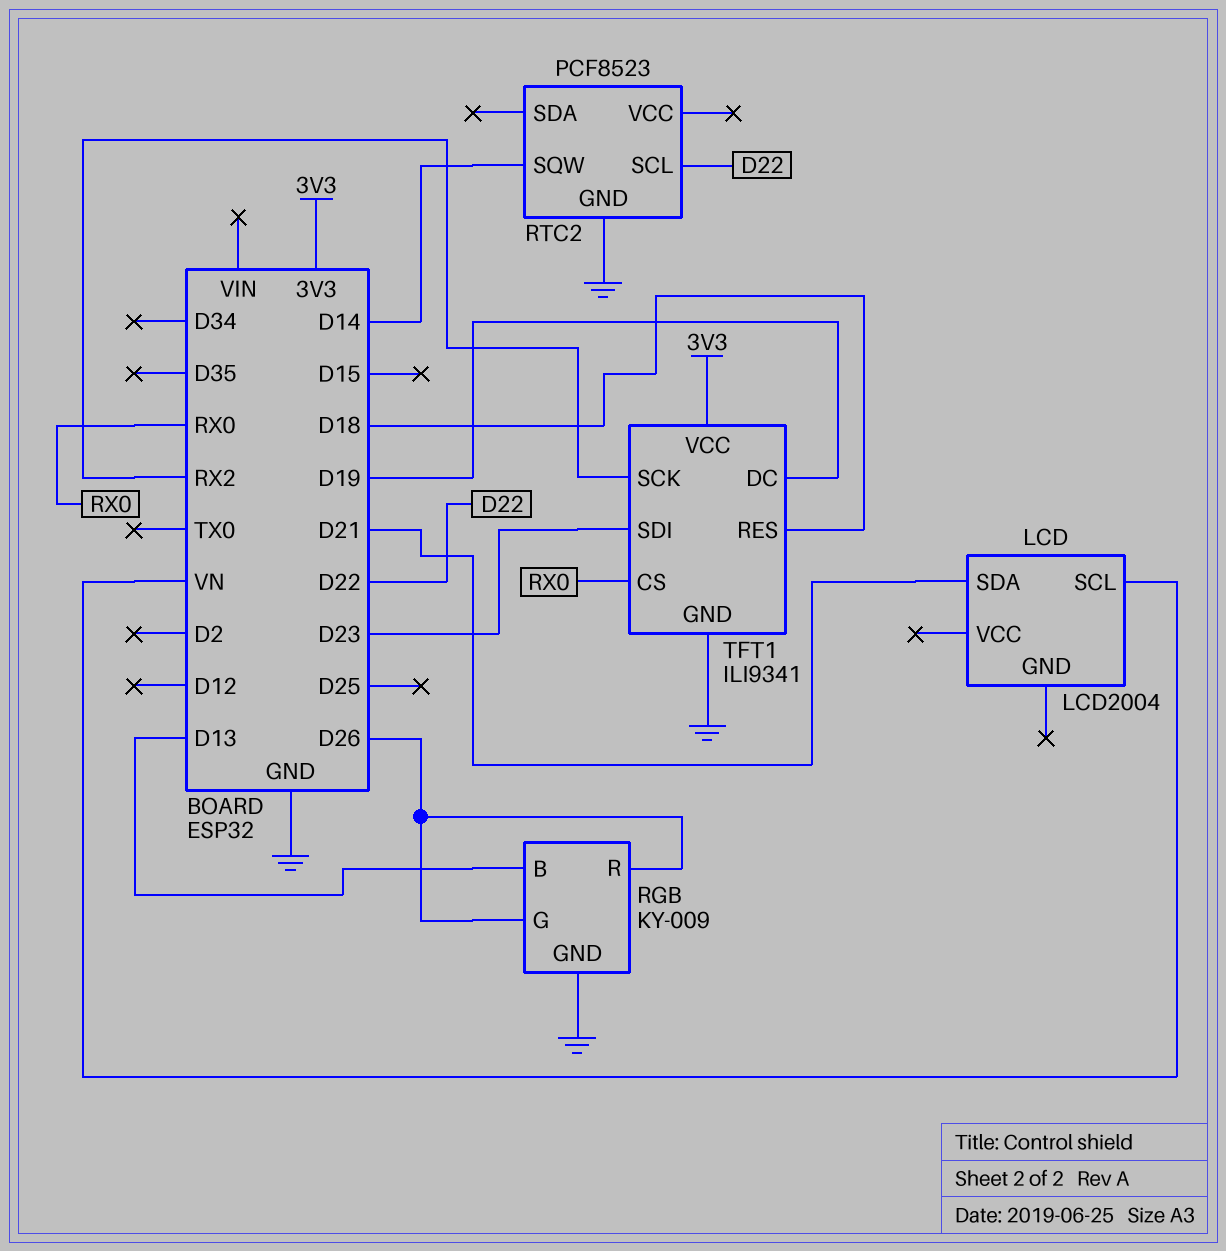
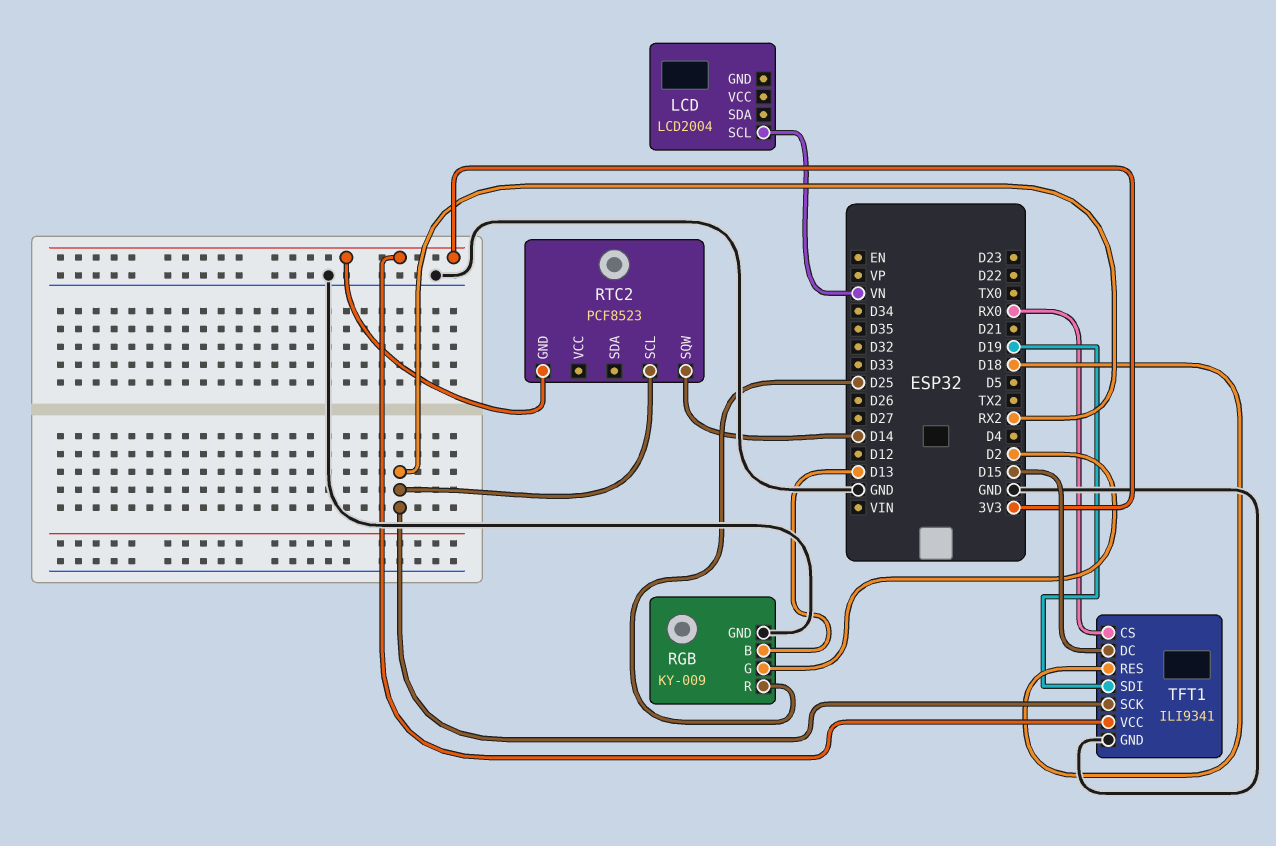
LCD pin SDA: D21 -> none
RGB pin G: D26 -> D2
RGB pin R: D26 -> D25
RTC2 pin GND: GND -> 3V3
RTC2 pin SCL: D22 -> RX2
TFT1 pin DC: D19 -> D15
TFT1 pin SDI: D23 -> D19

